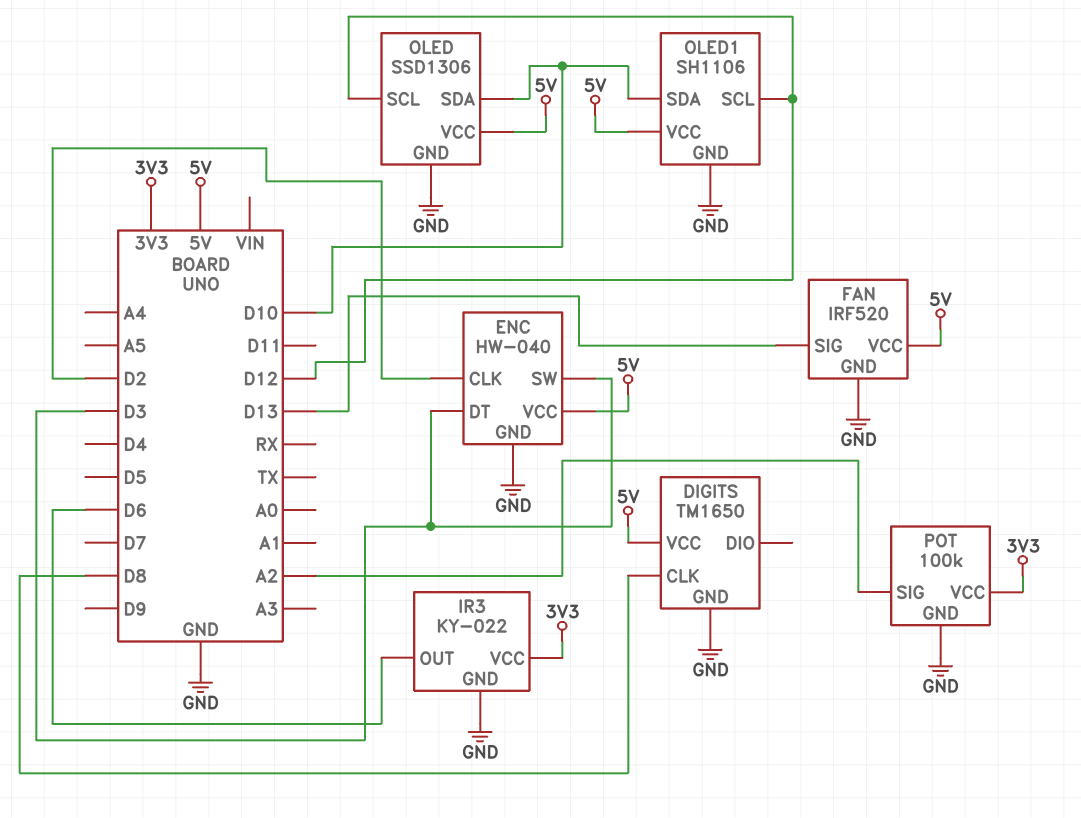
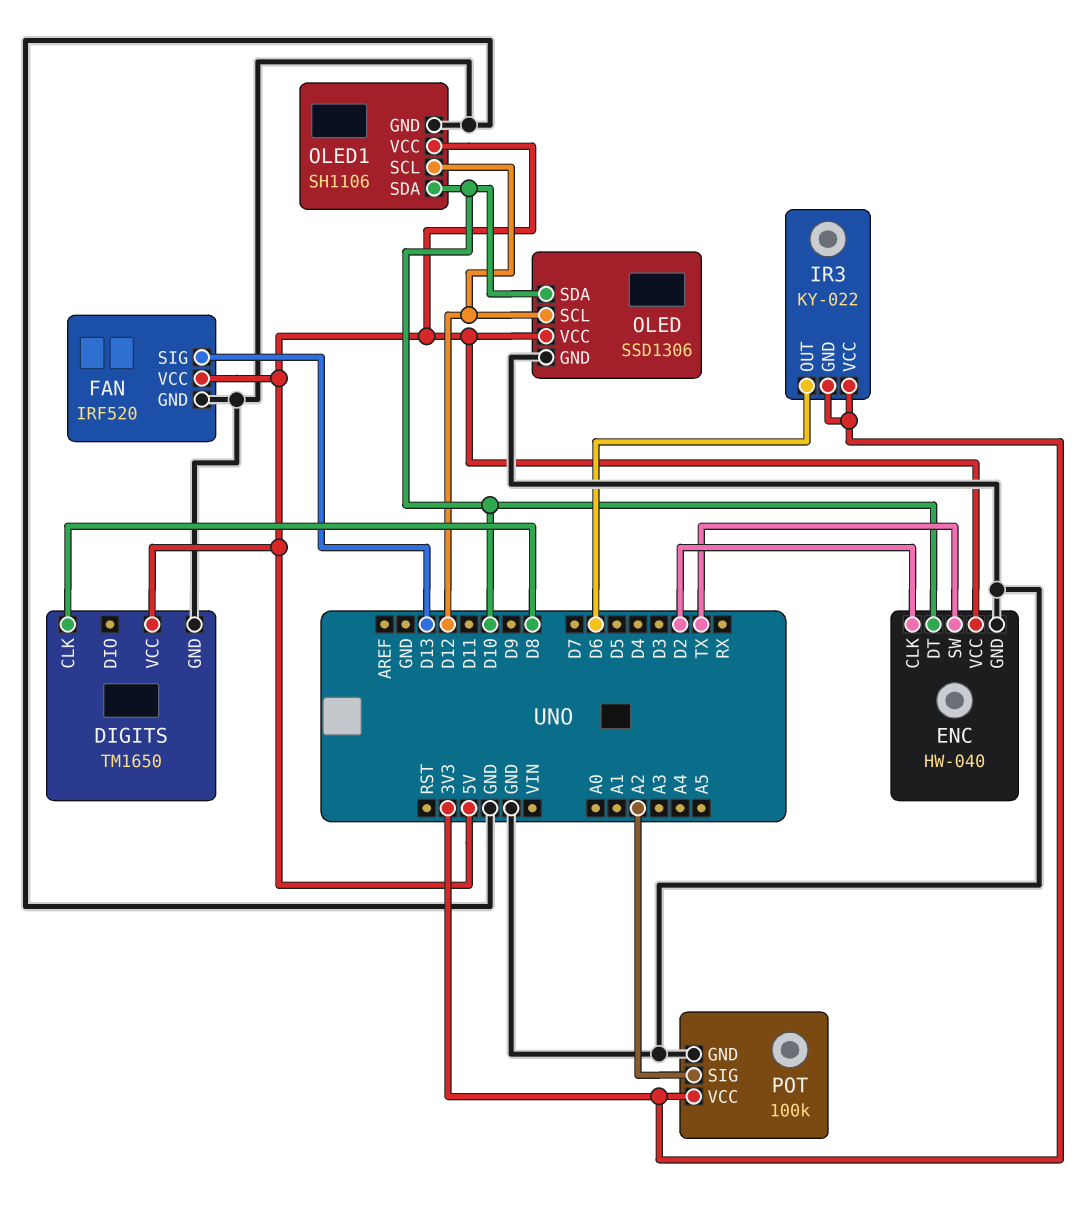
ENC pin DT: D3 -> D10
ENC pin SW: D3 -> TX
IR3 pin GND: GND -> 3V3

